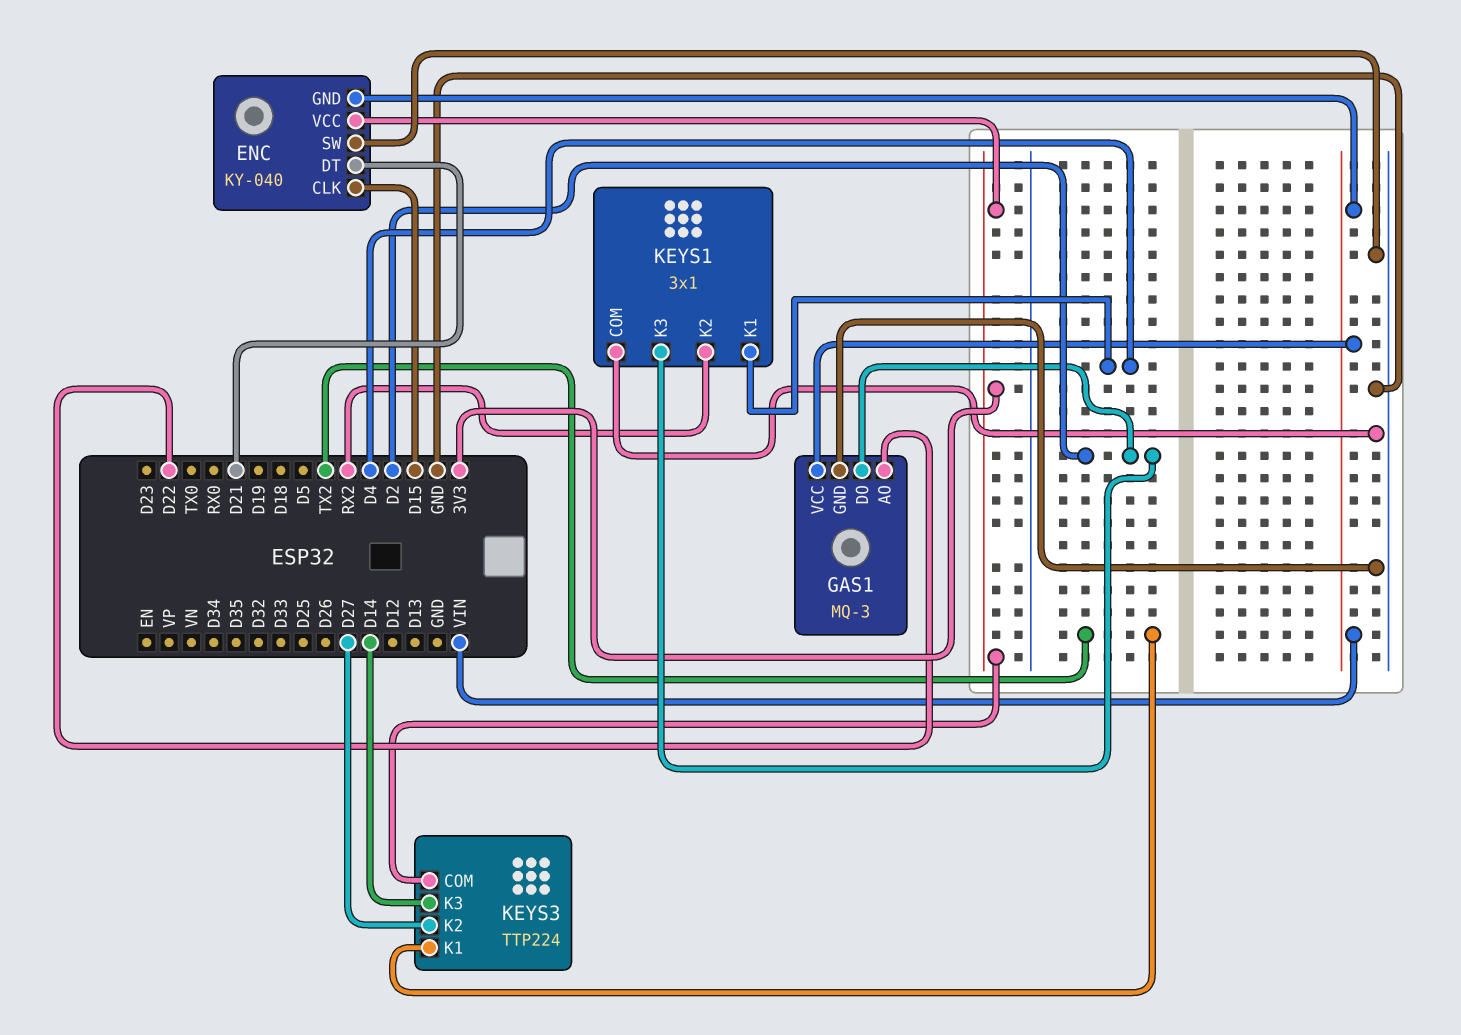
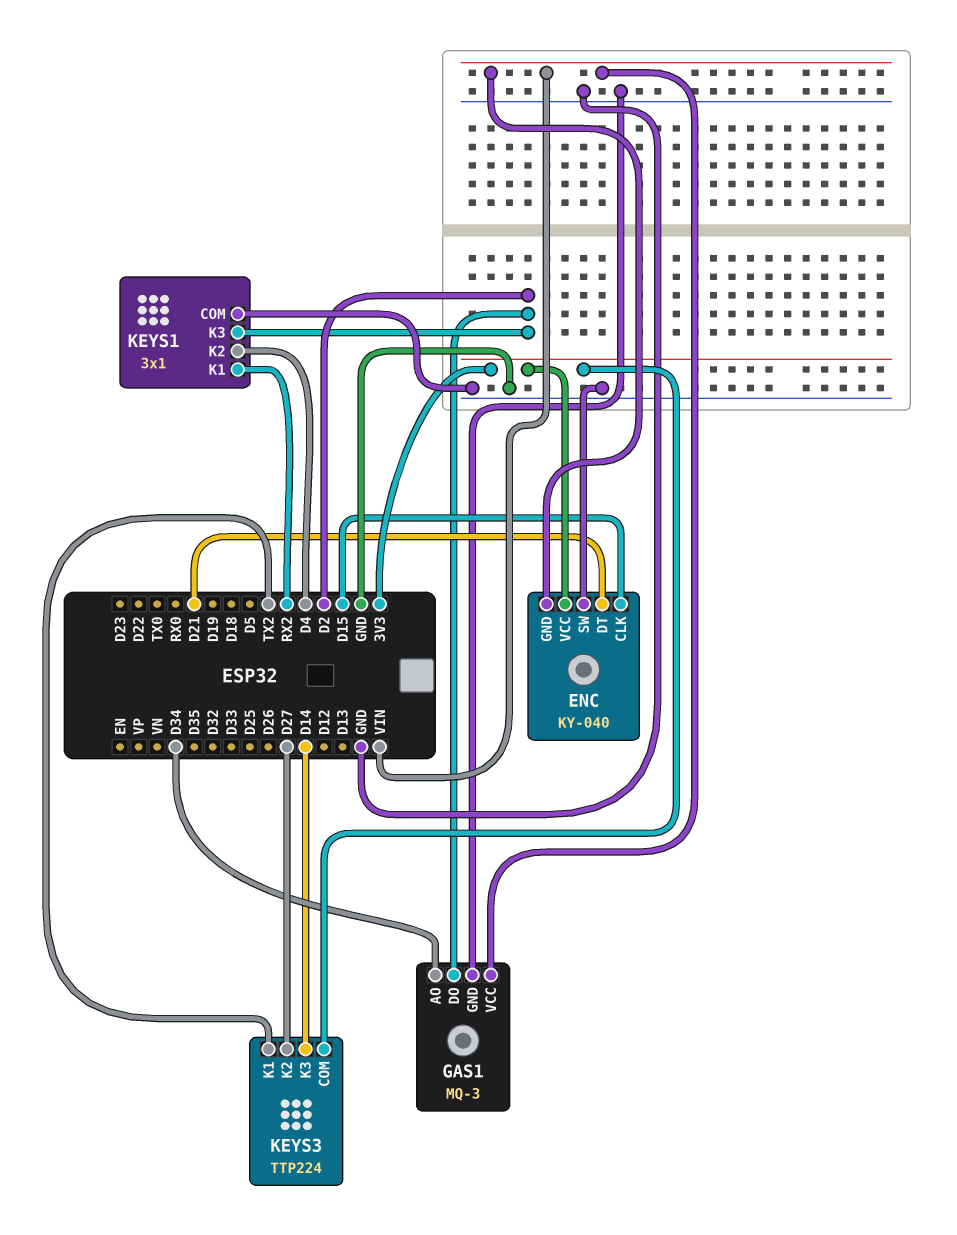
GAS1 pin AO: D22 -> D34
KEYS1 pin K1: D4 -> RX2
KEYS1 pin K2: RX2 -> D4

